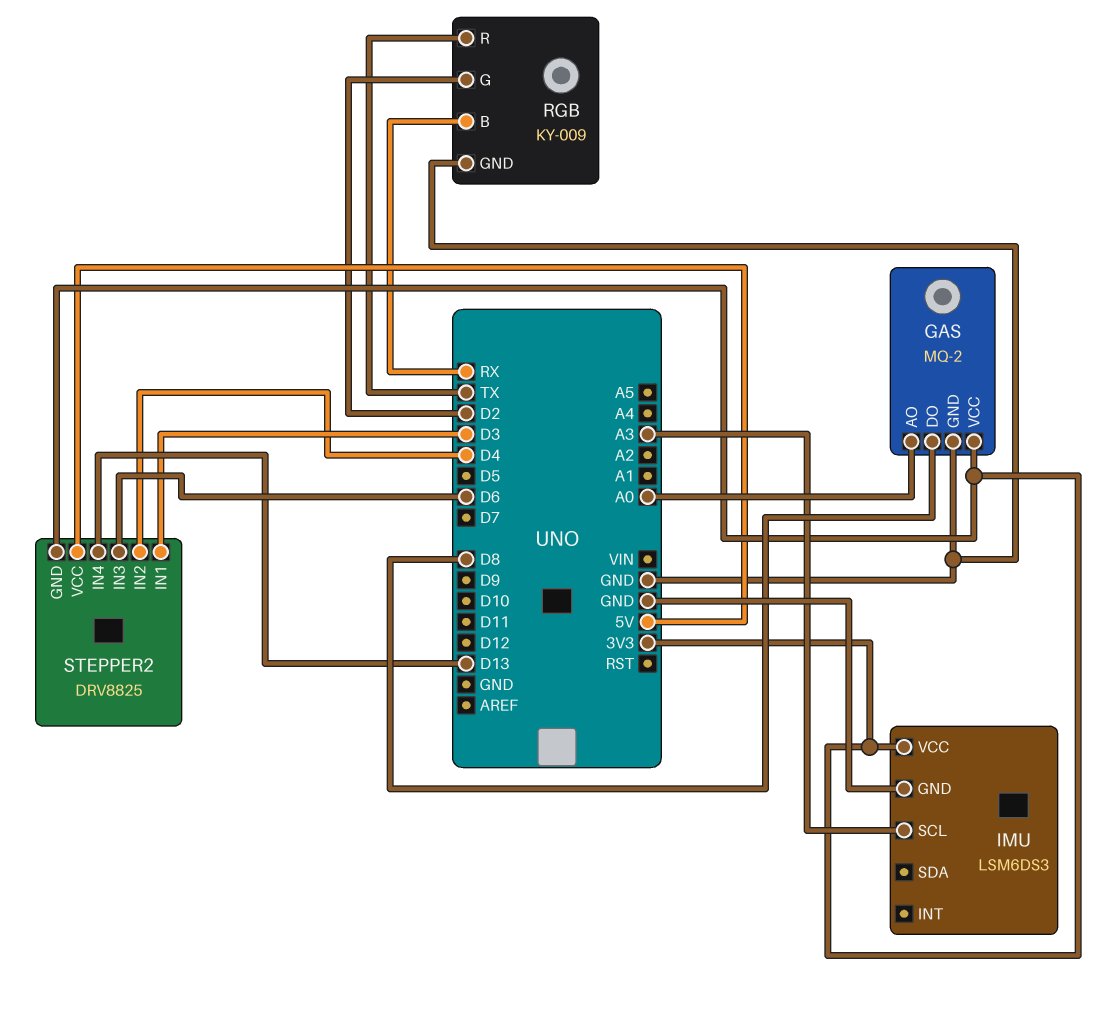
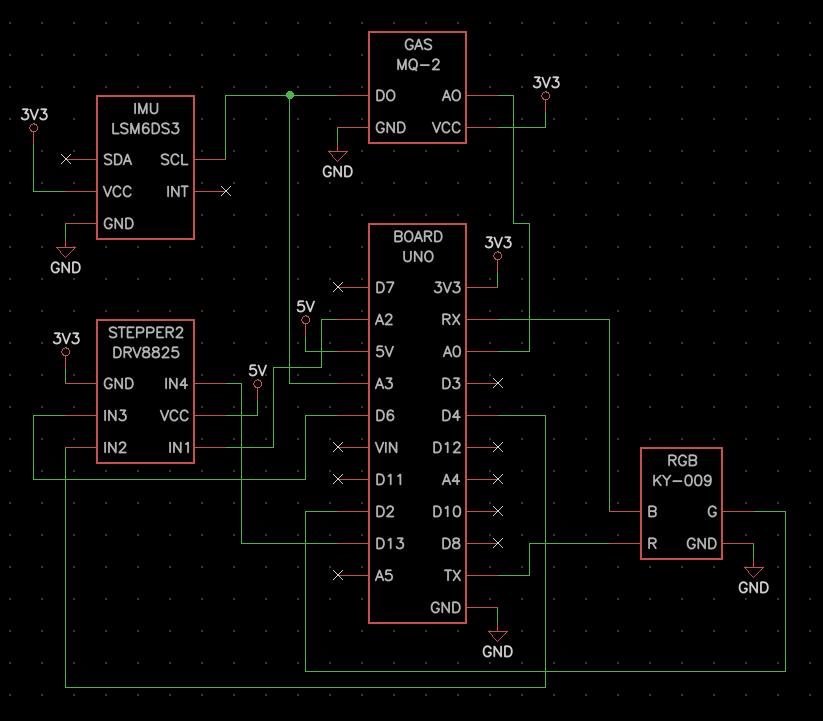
GAS pin DO: D8 -> A3
STEPPER2 pin IN1: D3 -> A2

